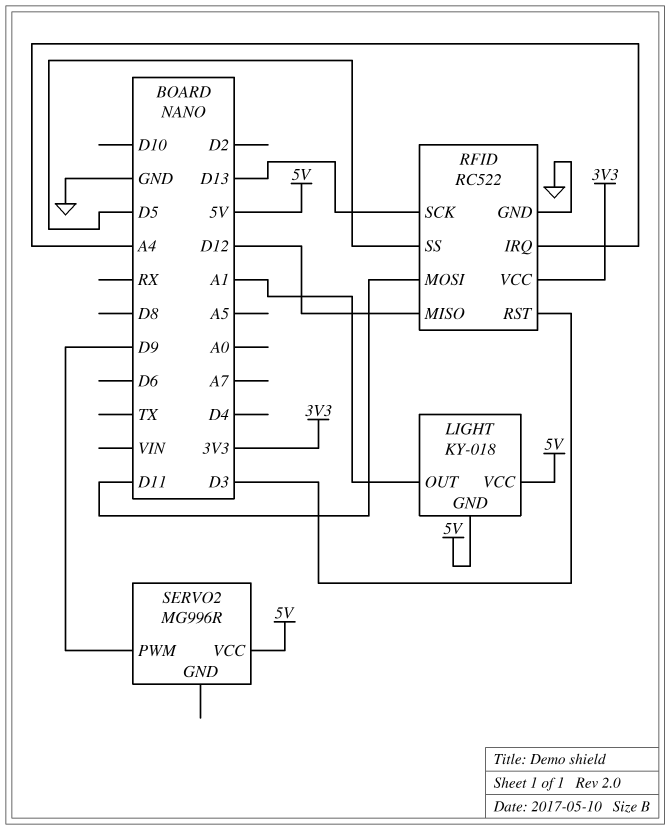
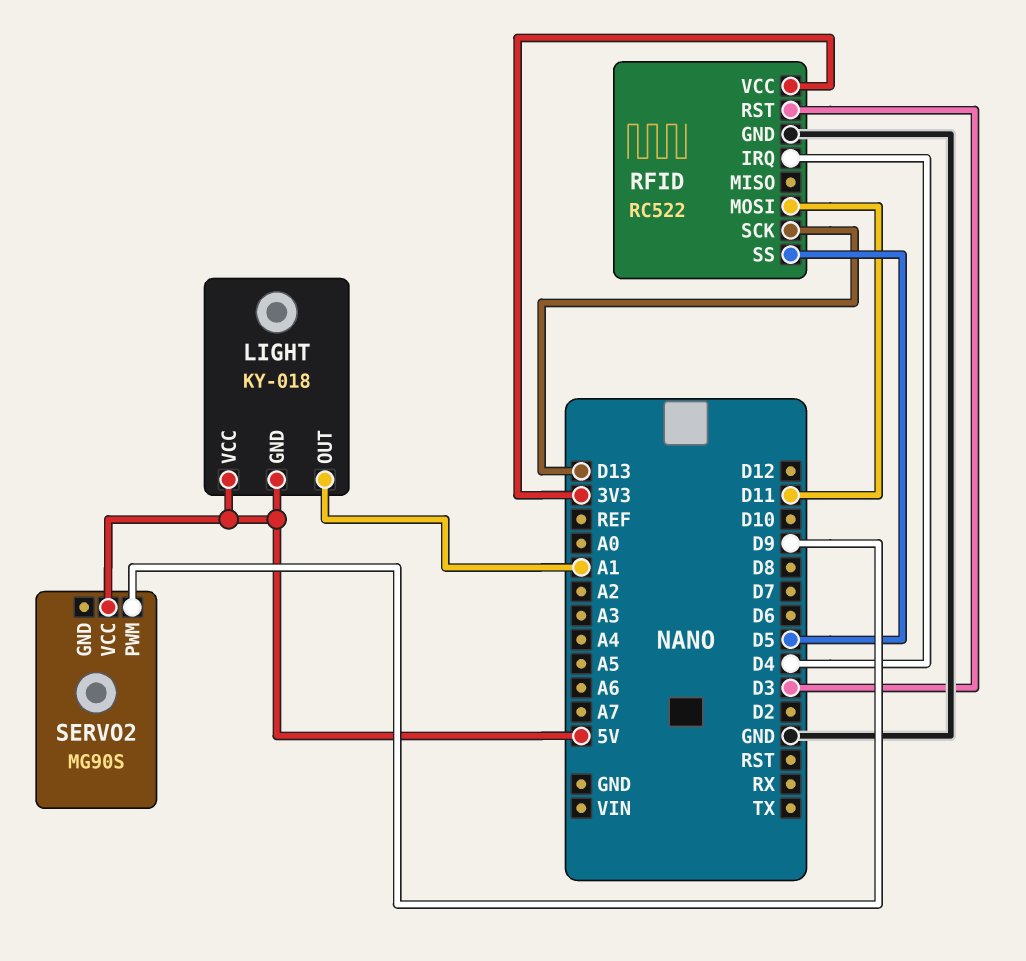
RFID pin IRQ: A4 -> D4
RFID pin MISO: D12 -> none
SERVO2: MG996R -> MG90S

